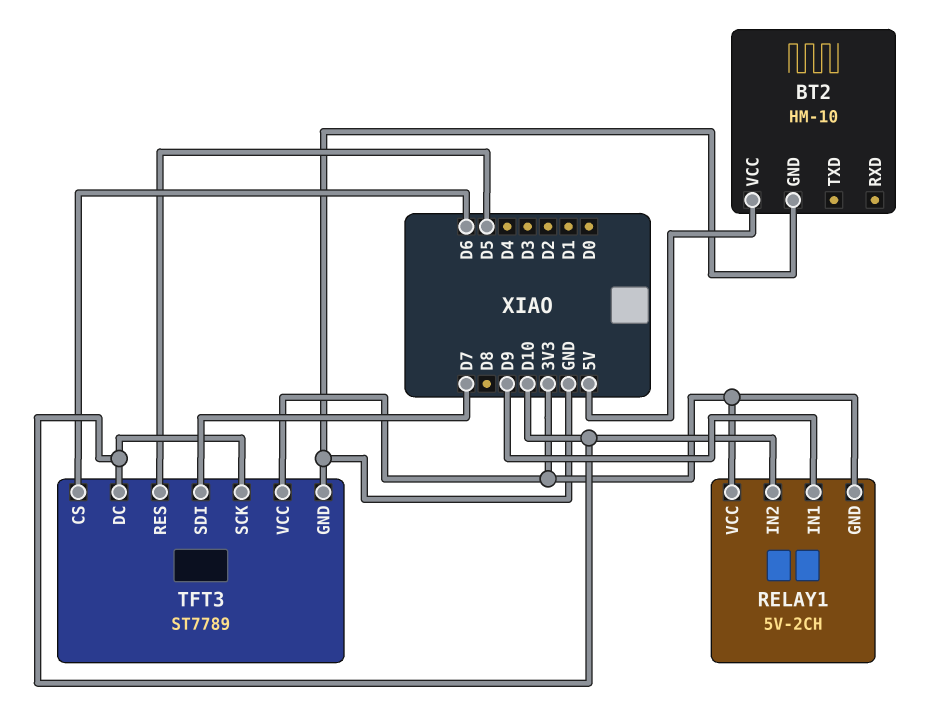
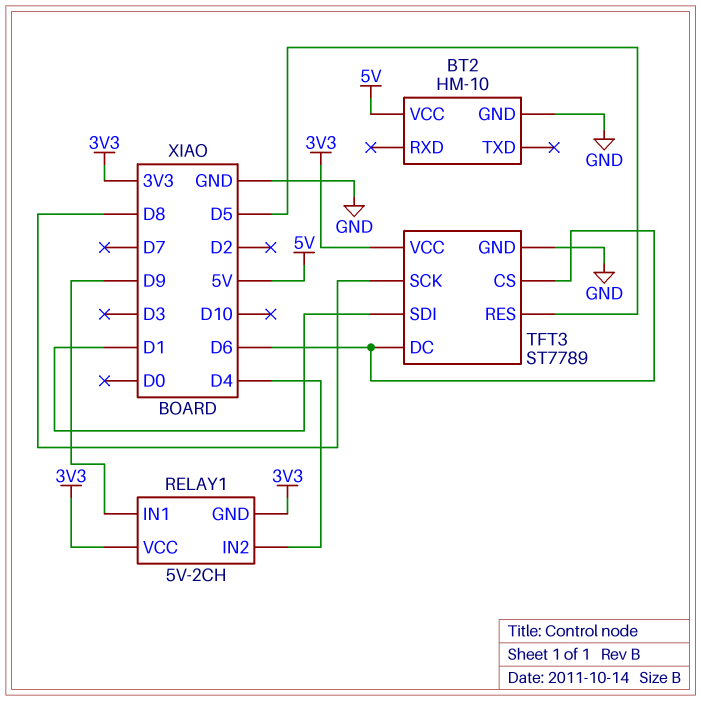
RELAY1 pin IN2: D10 -> D4
TFT3 pin DC: D10 -> D6
TFT3 pin SCK: D10 -> D8
TFT3 pin SDI: D7 -> D1

